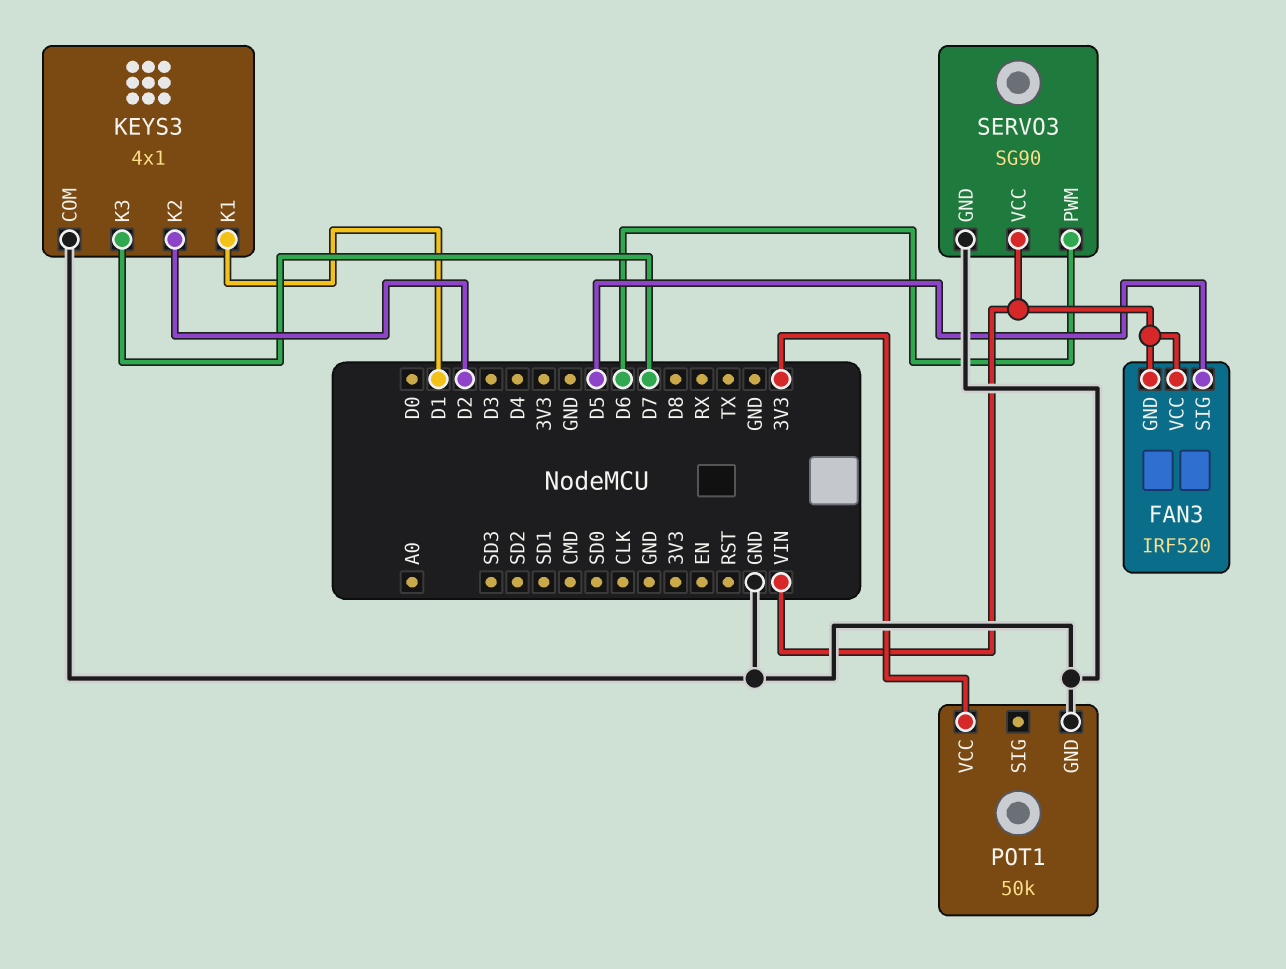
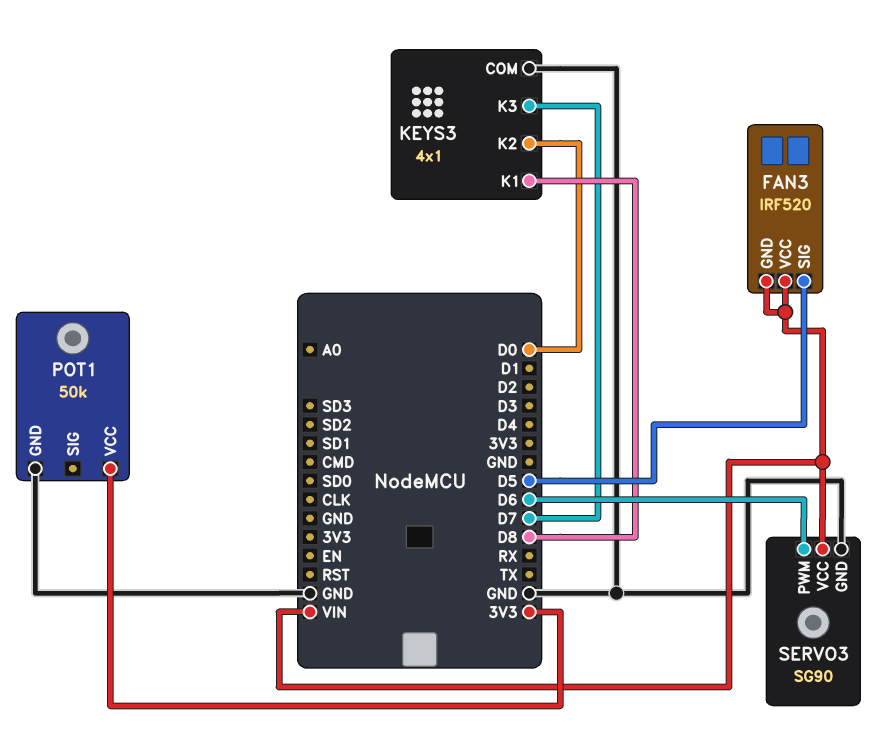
KEYS3 pin K1: D1 -> D8
KEYS3 pin K2: D2 -> D0

